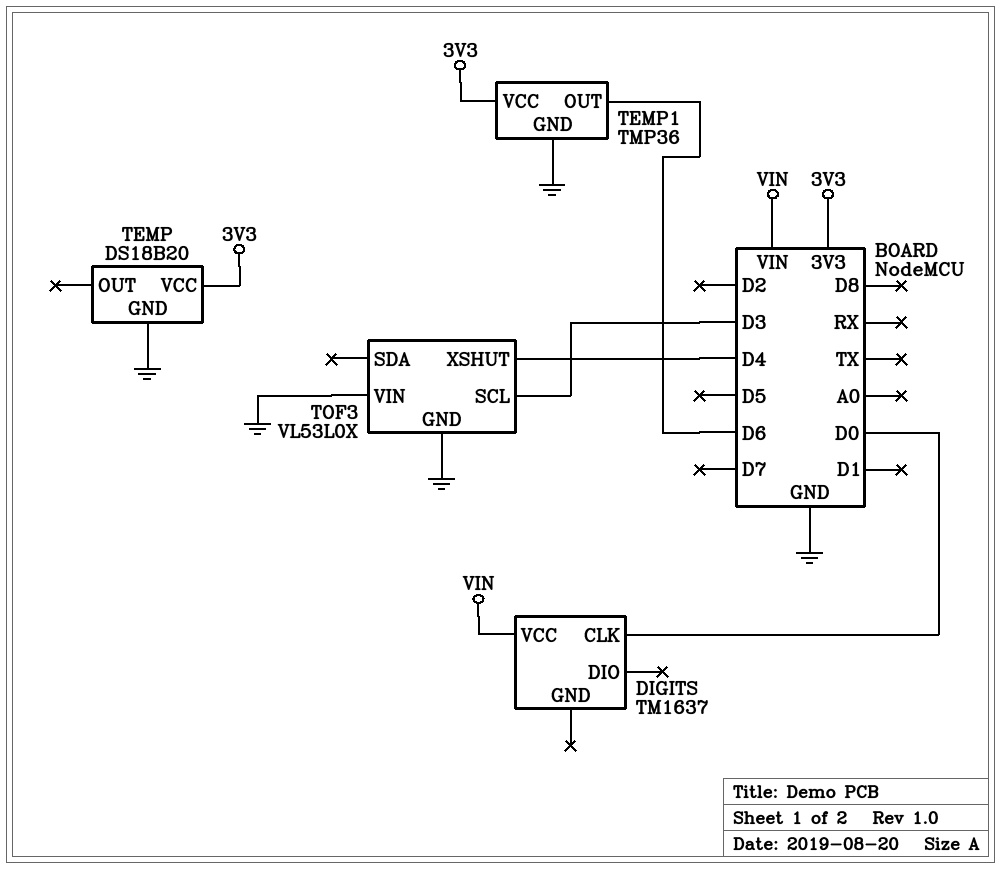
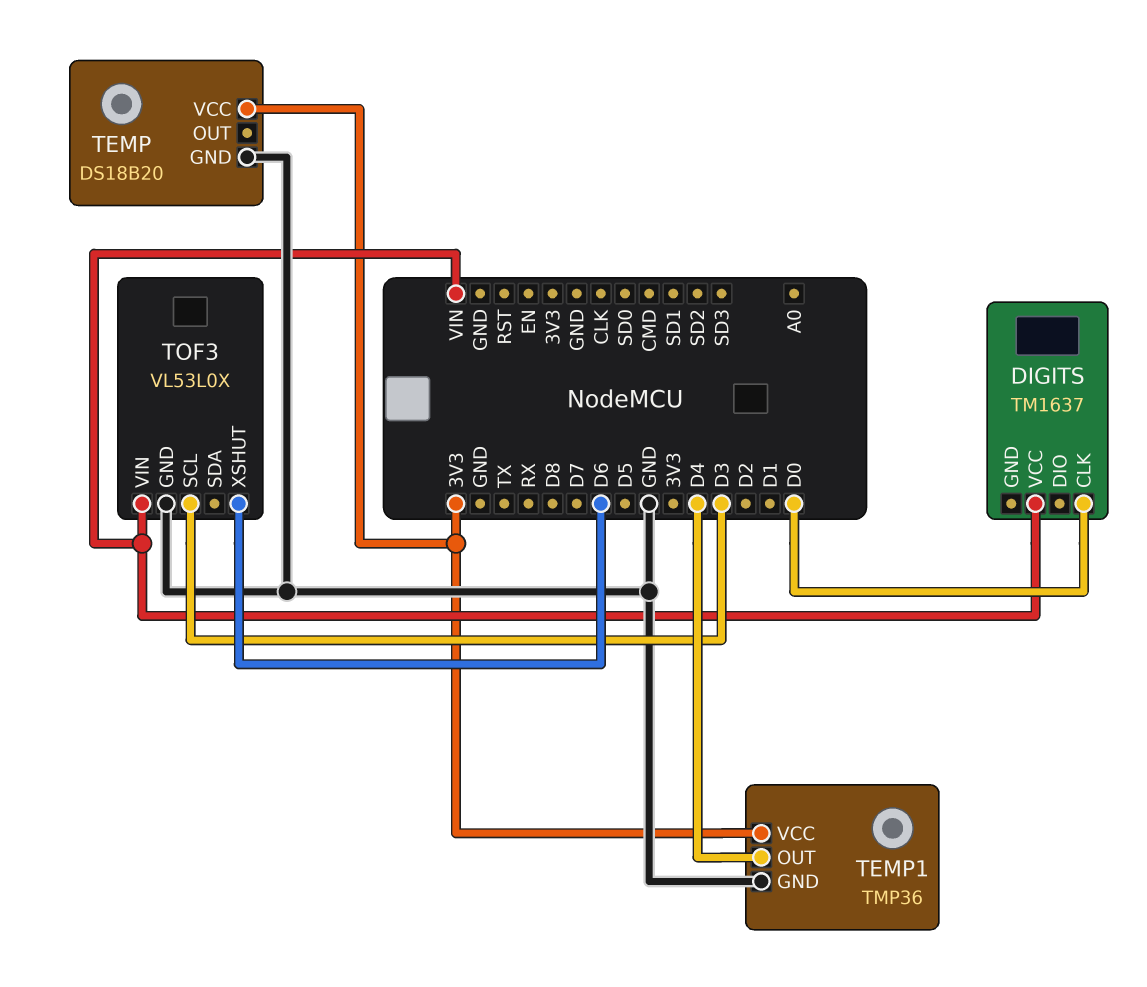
TEMP1 pin OUT: D6 -> D4
TOF3 pin VIN: GND -> VIN
TOF3 pin XSHUT: D4 -> D6

